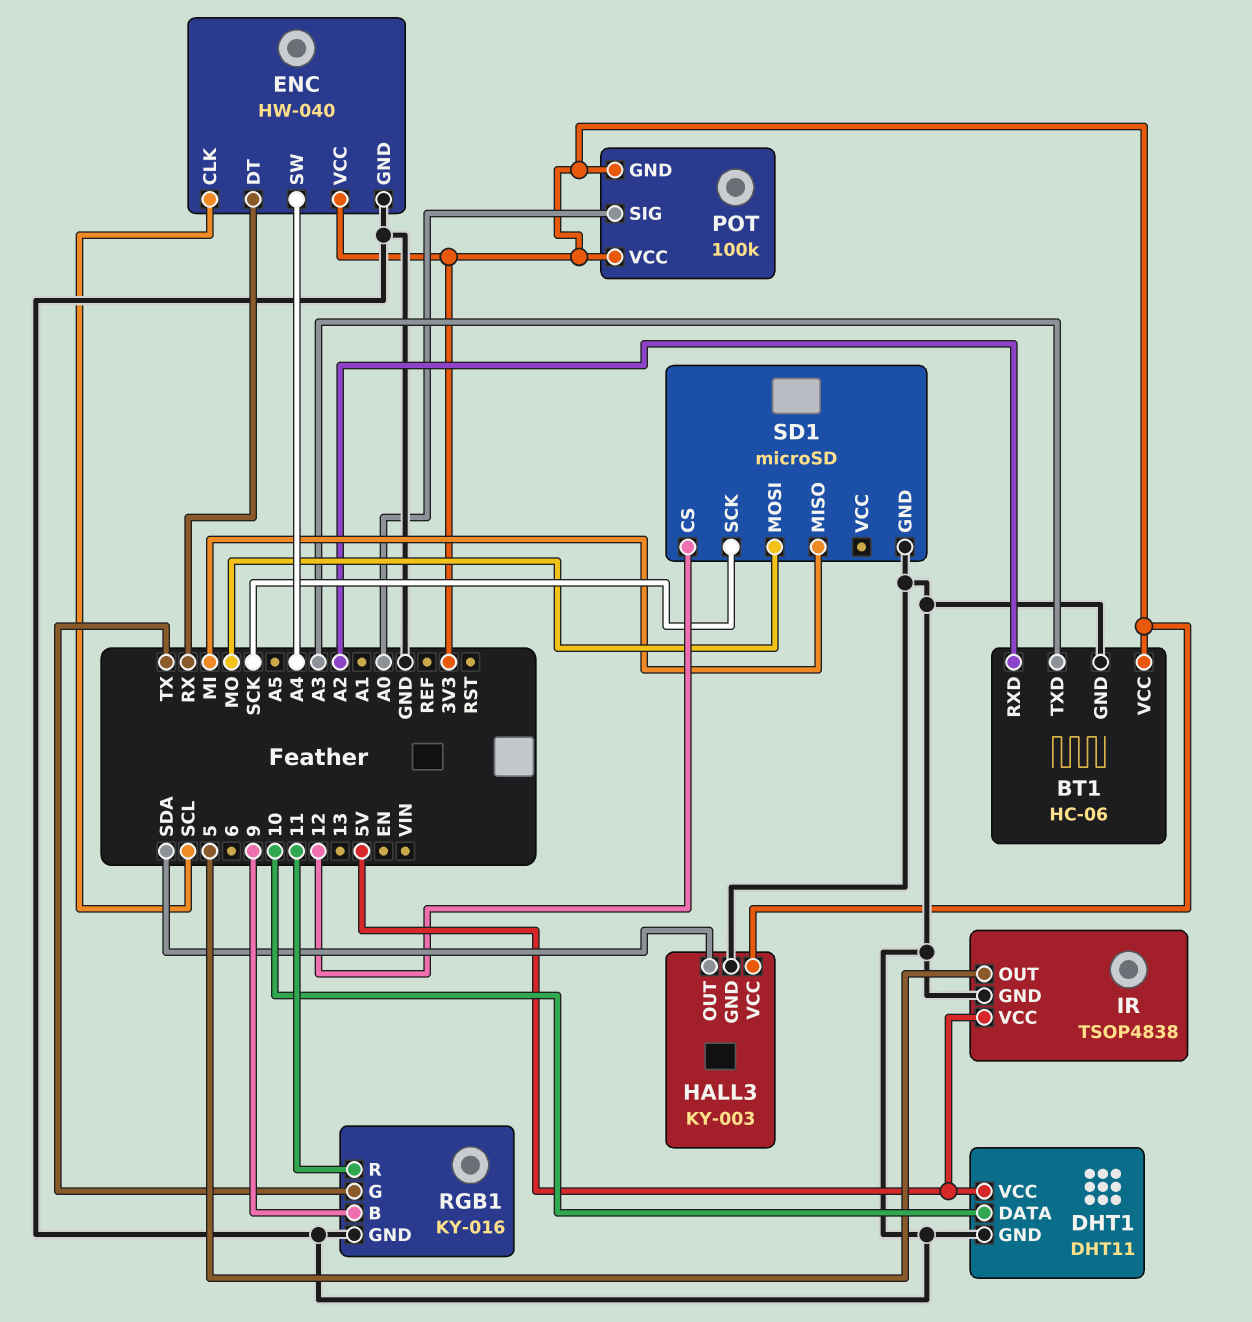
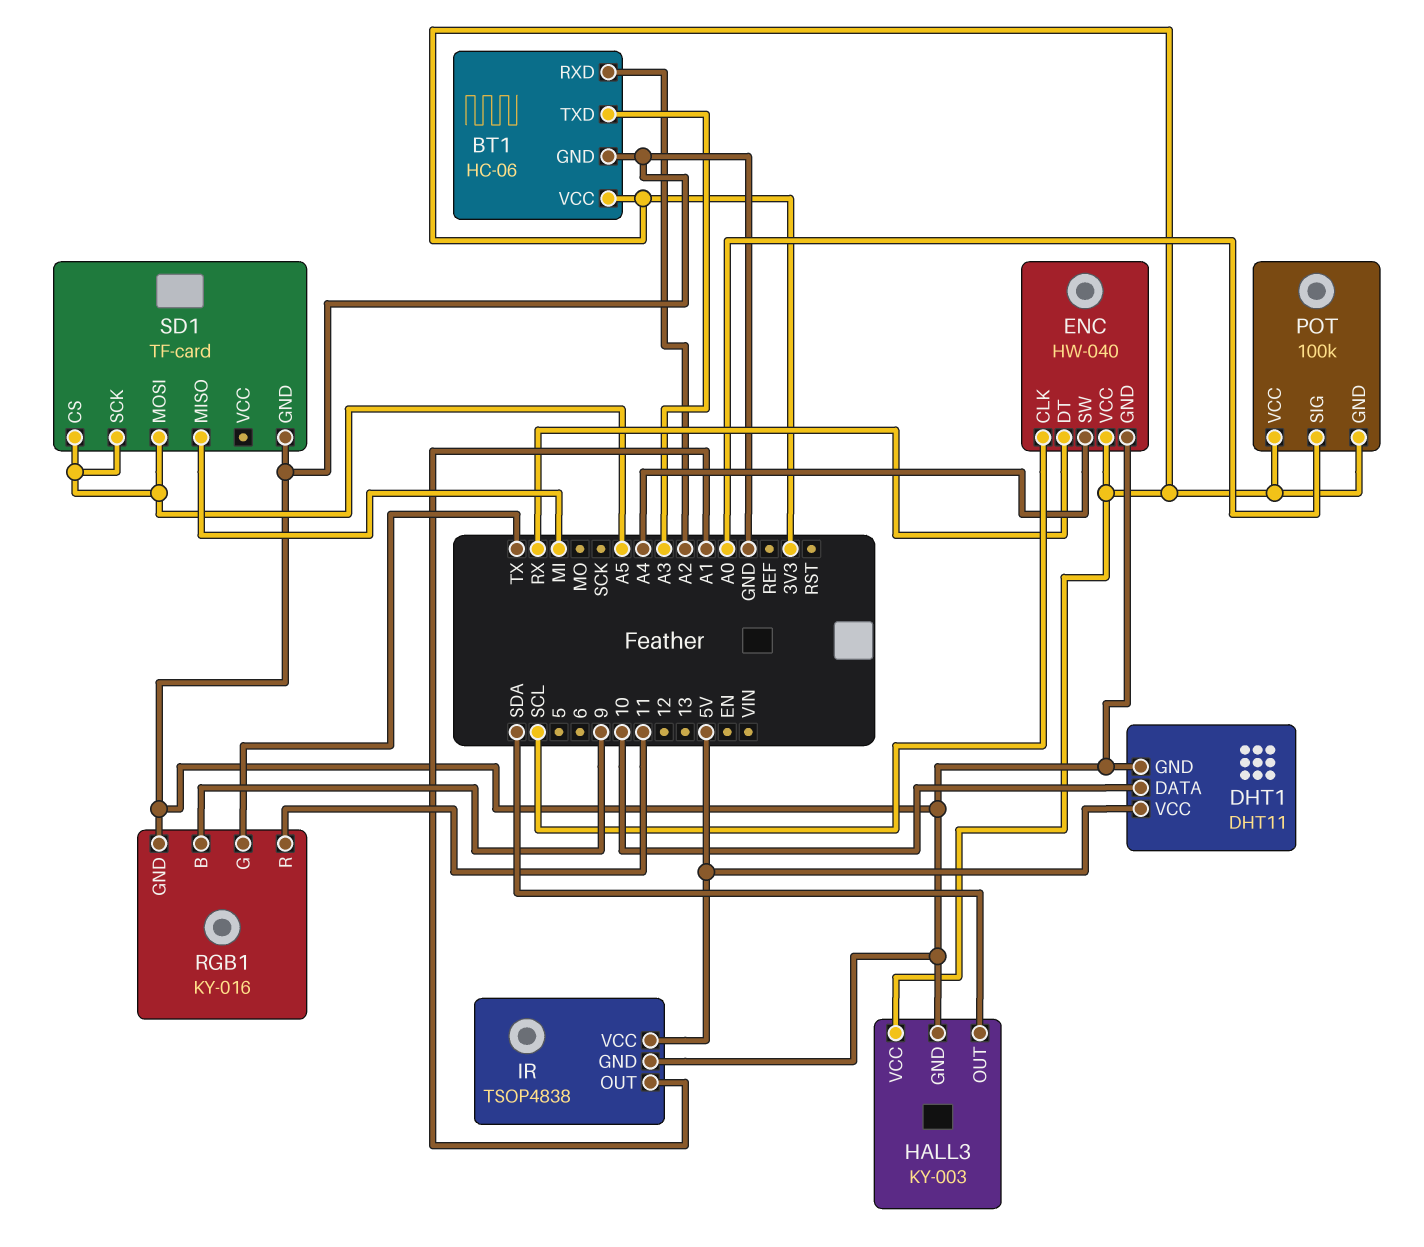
IR pin OUT: 5 -> A1
SD1: microSD -> TF-card
SD1 pin CS: 12 -> A5
SD1 pin MOSI: MO -> A5
SD1 pin SCK: SCK -> A5

